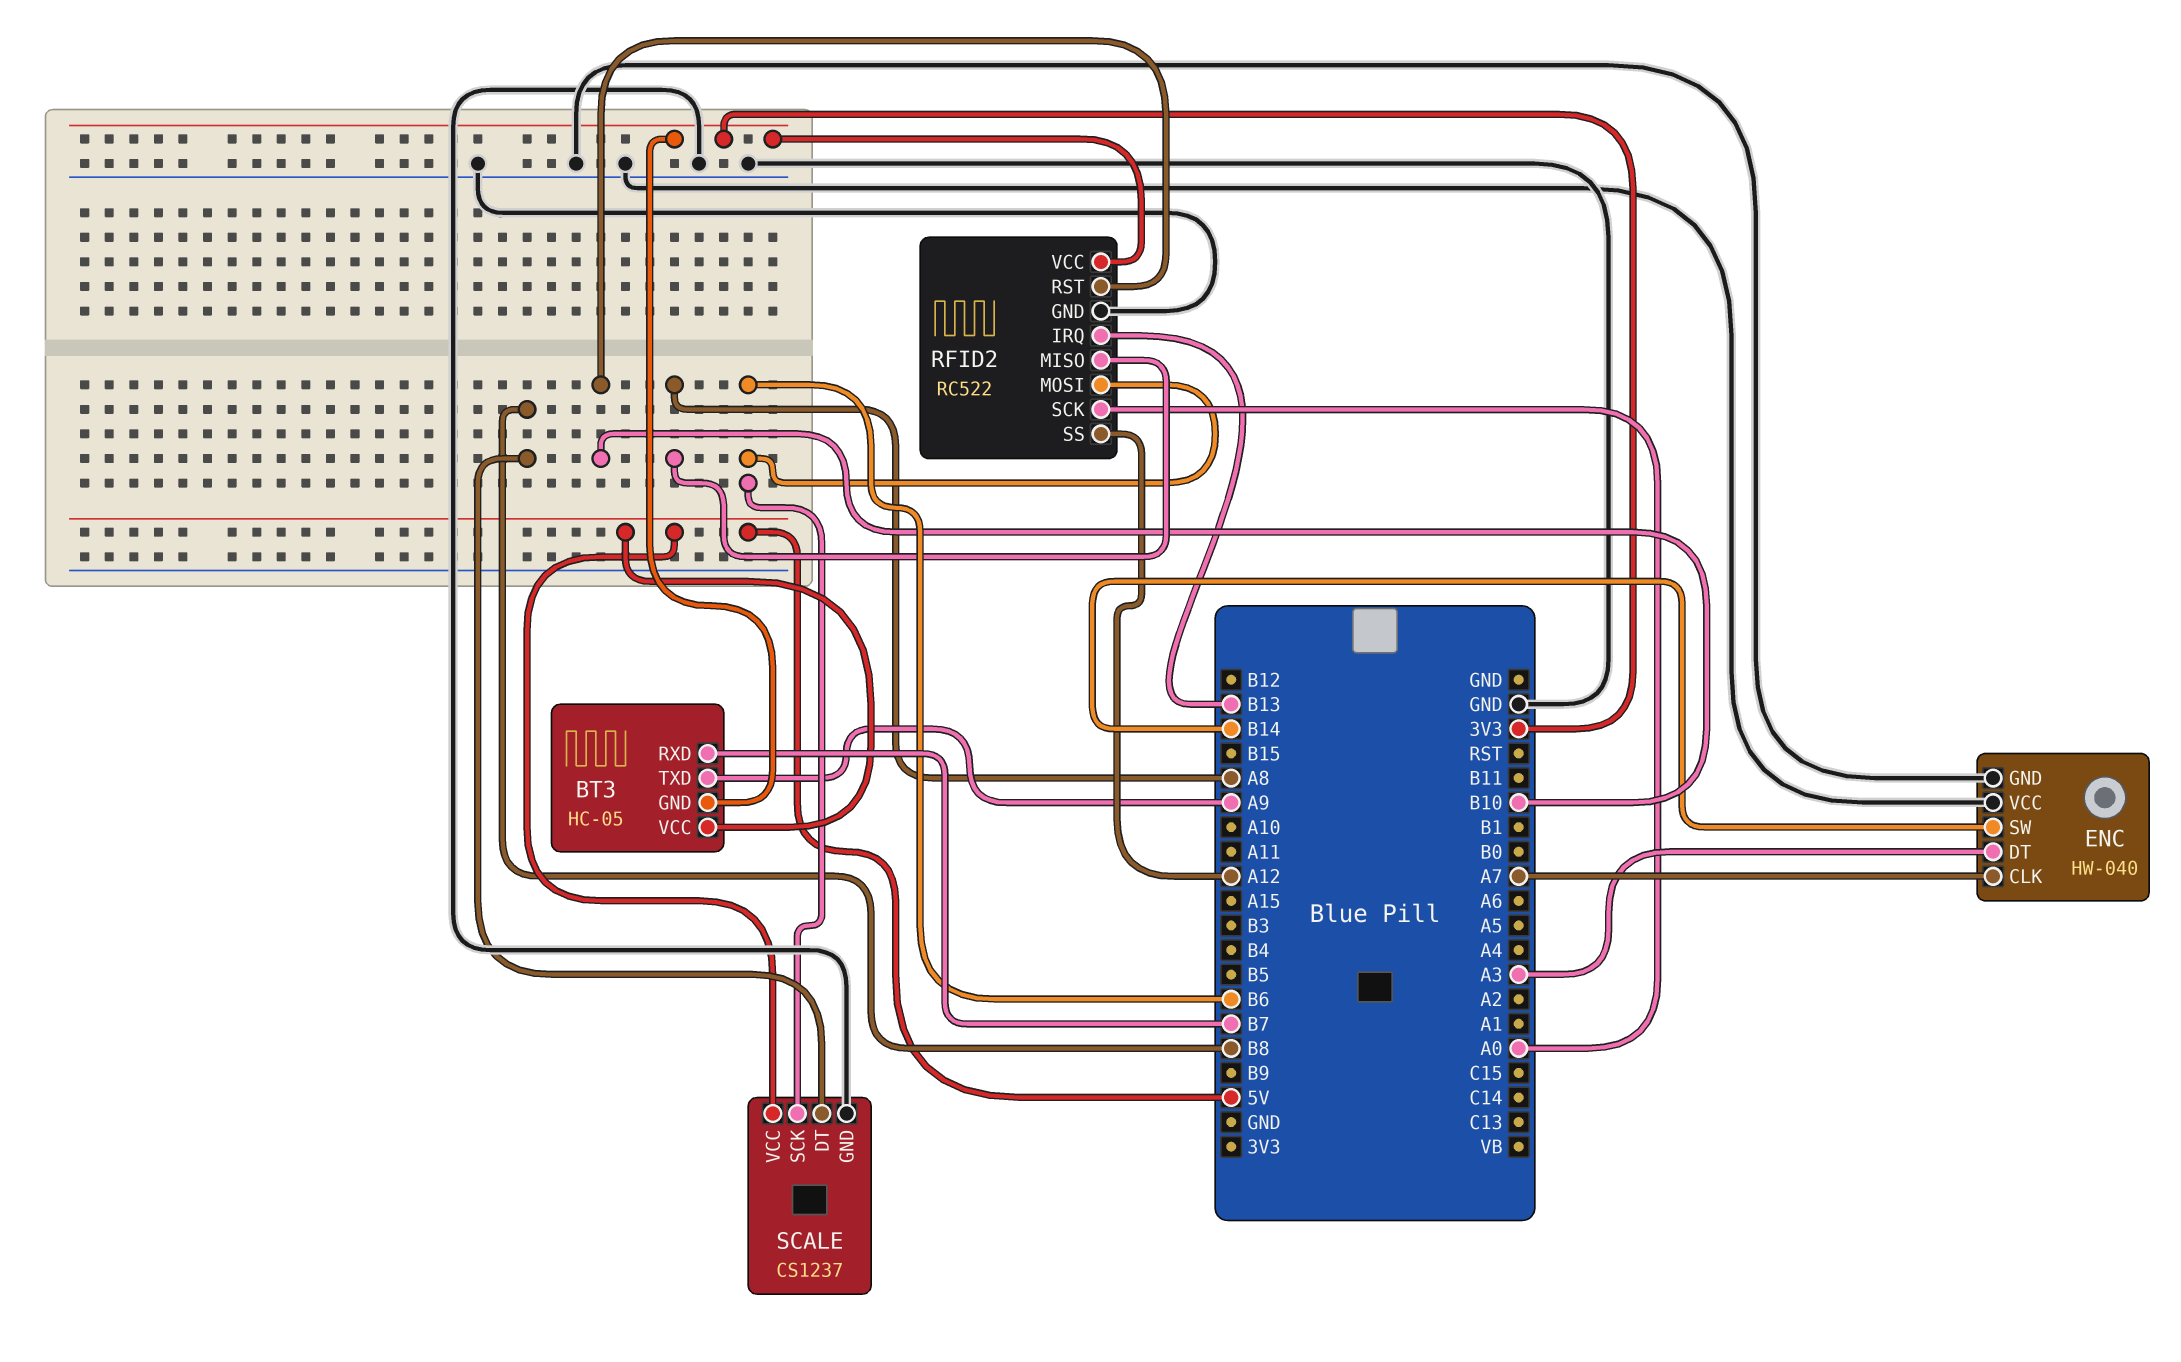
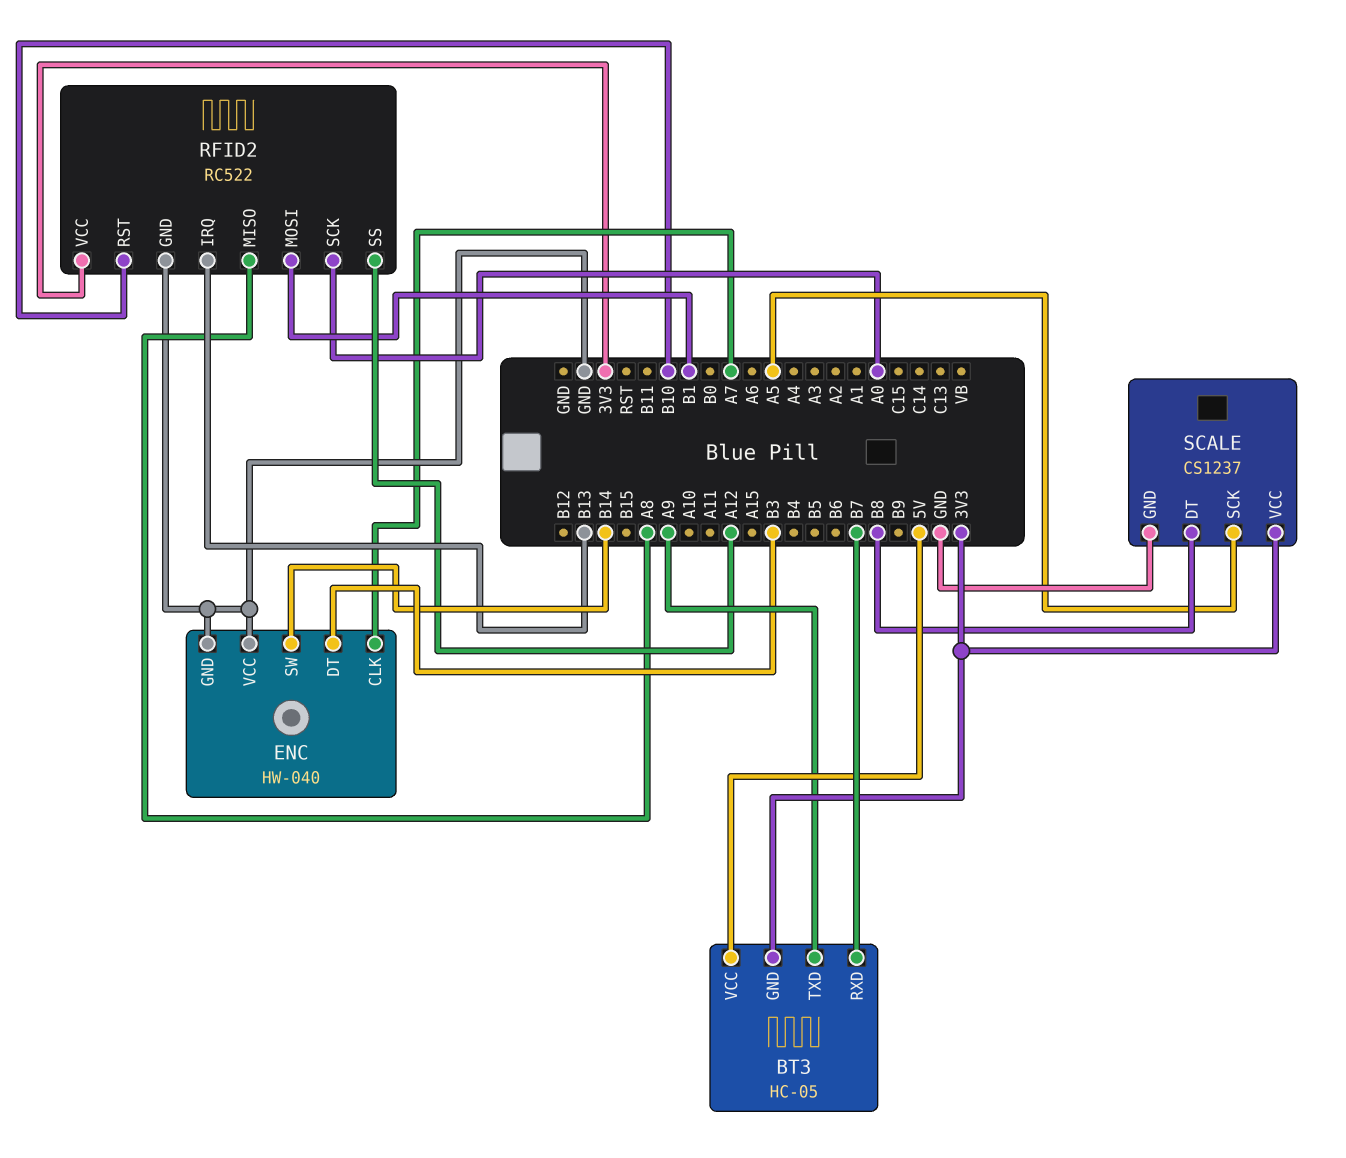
ENC pin DT: A3 -> B3
RFID2 pin MOSI: B6 -> B1
SCALE pin SCK: B6 -> A5
SCALE pin VCC: 5V -> 3V3

